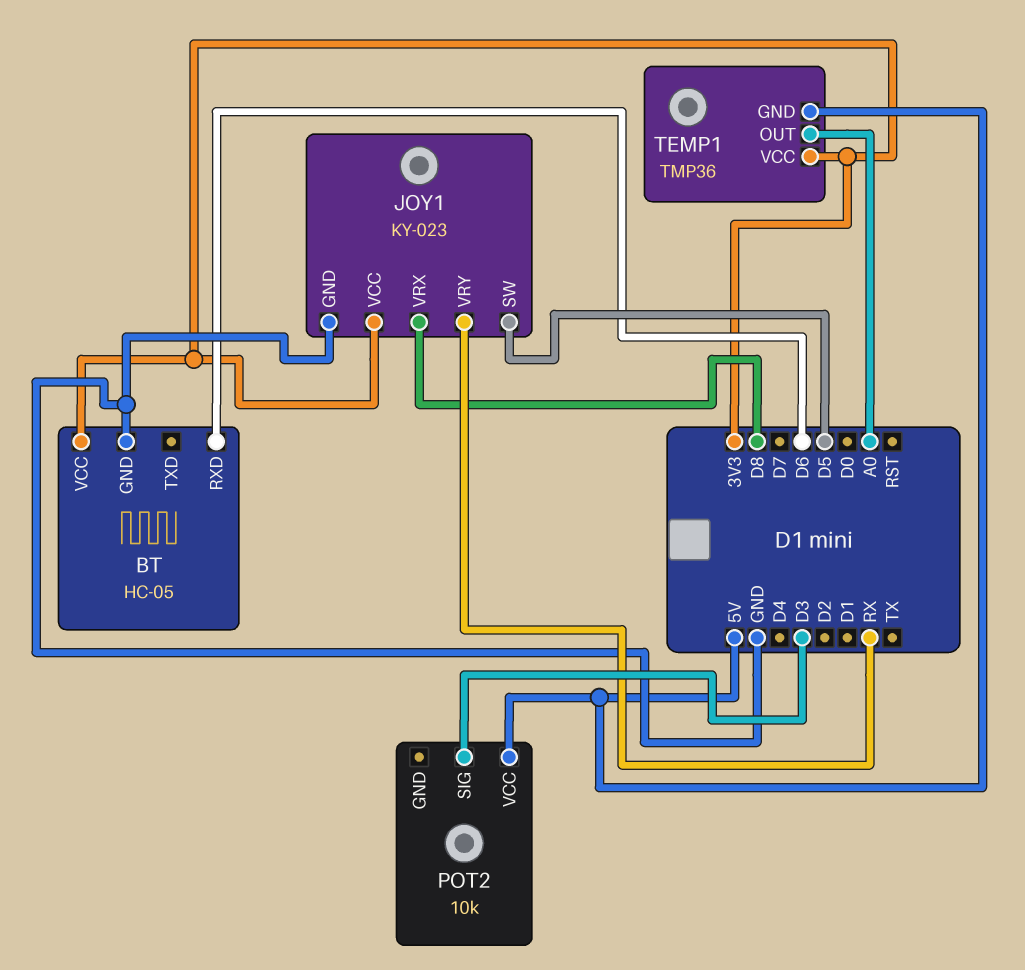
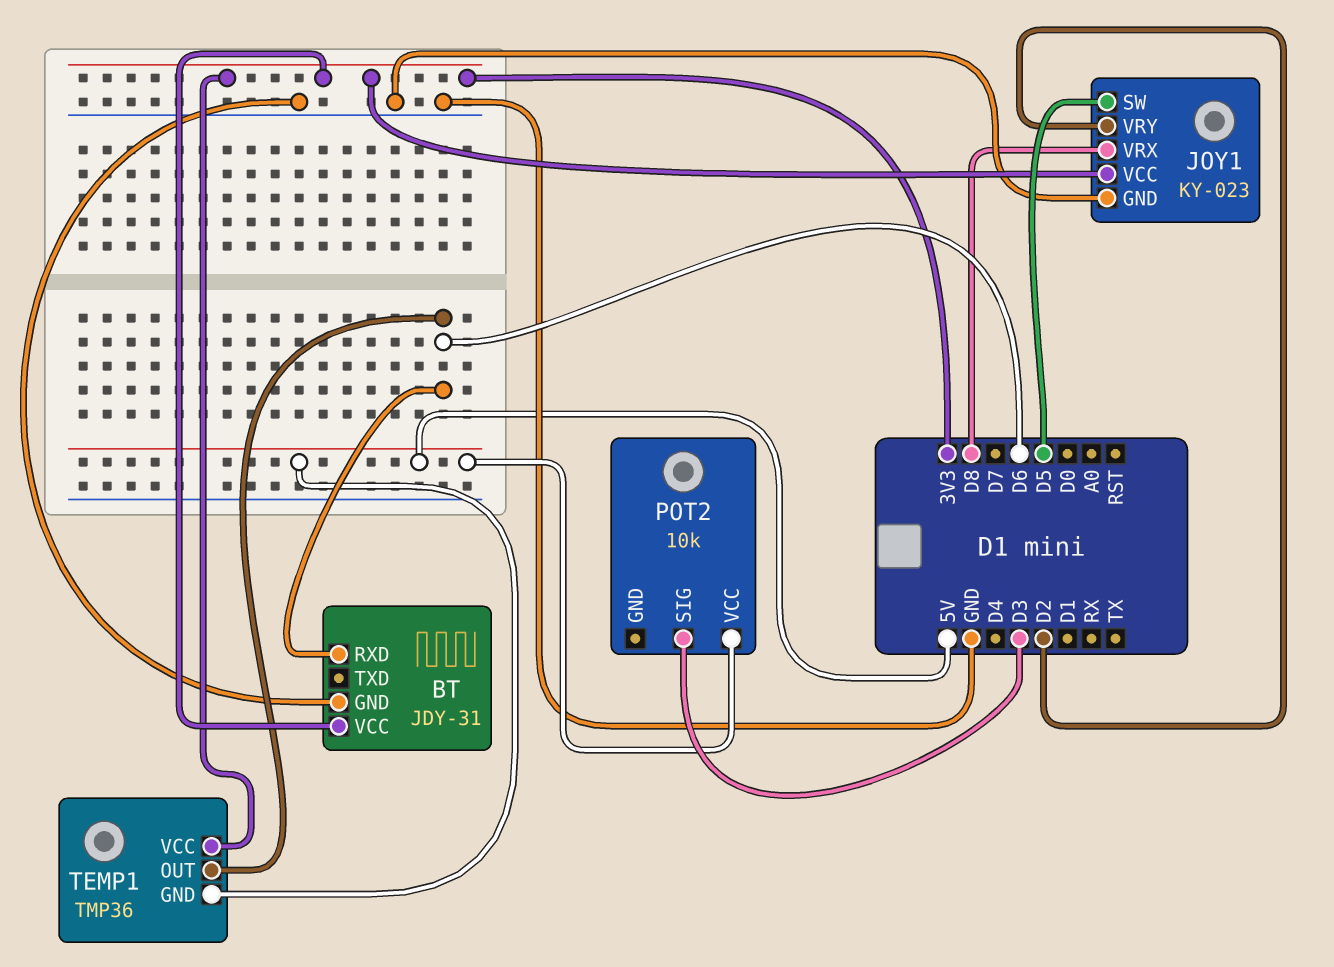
BT: HC-05 -> JDY-31
JOY1 pin VRY: RX -> D2
TEMP1 pin OUT: A0 -> D6

